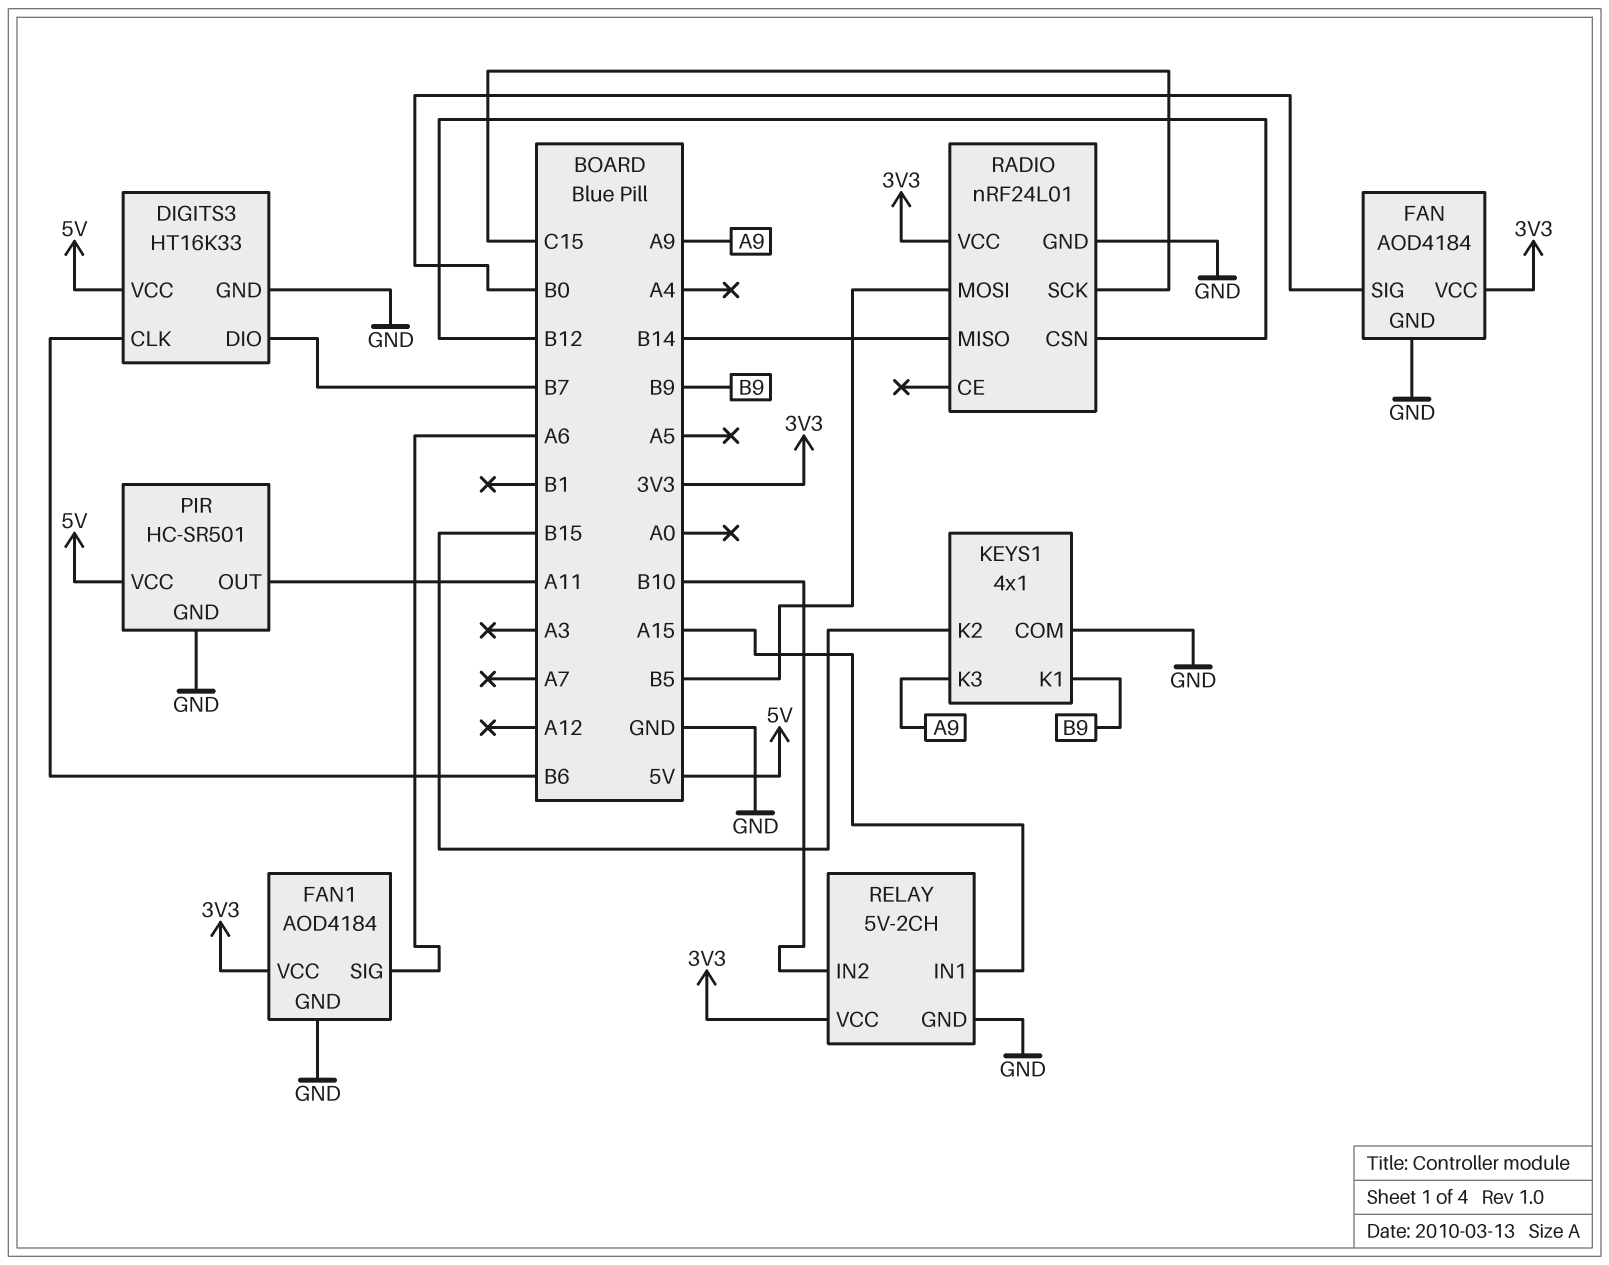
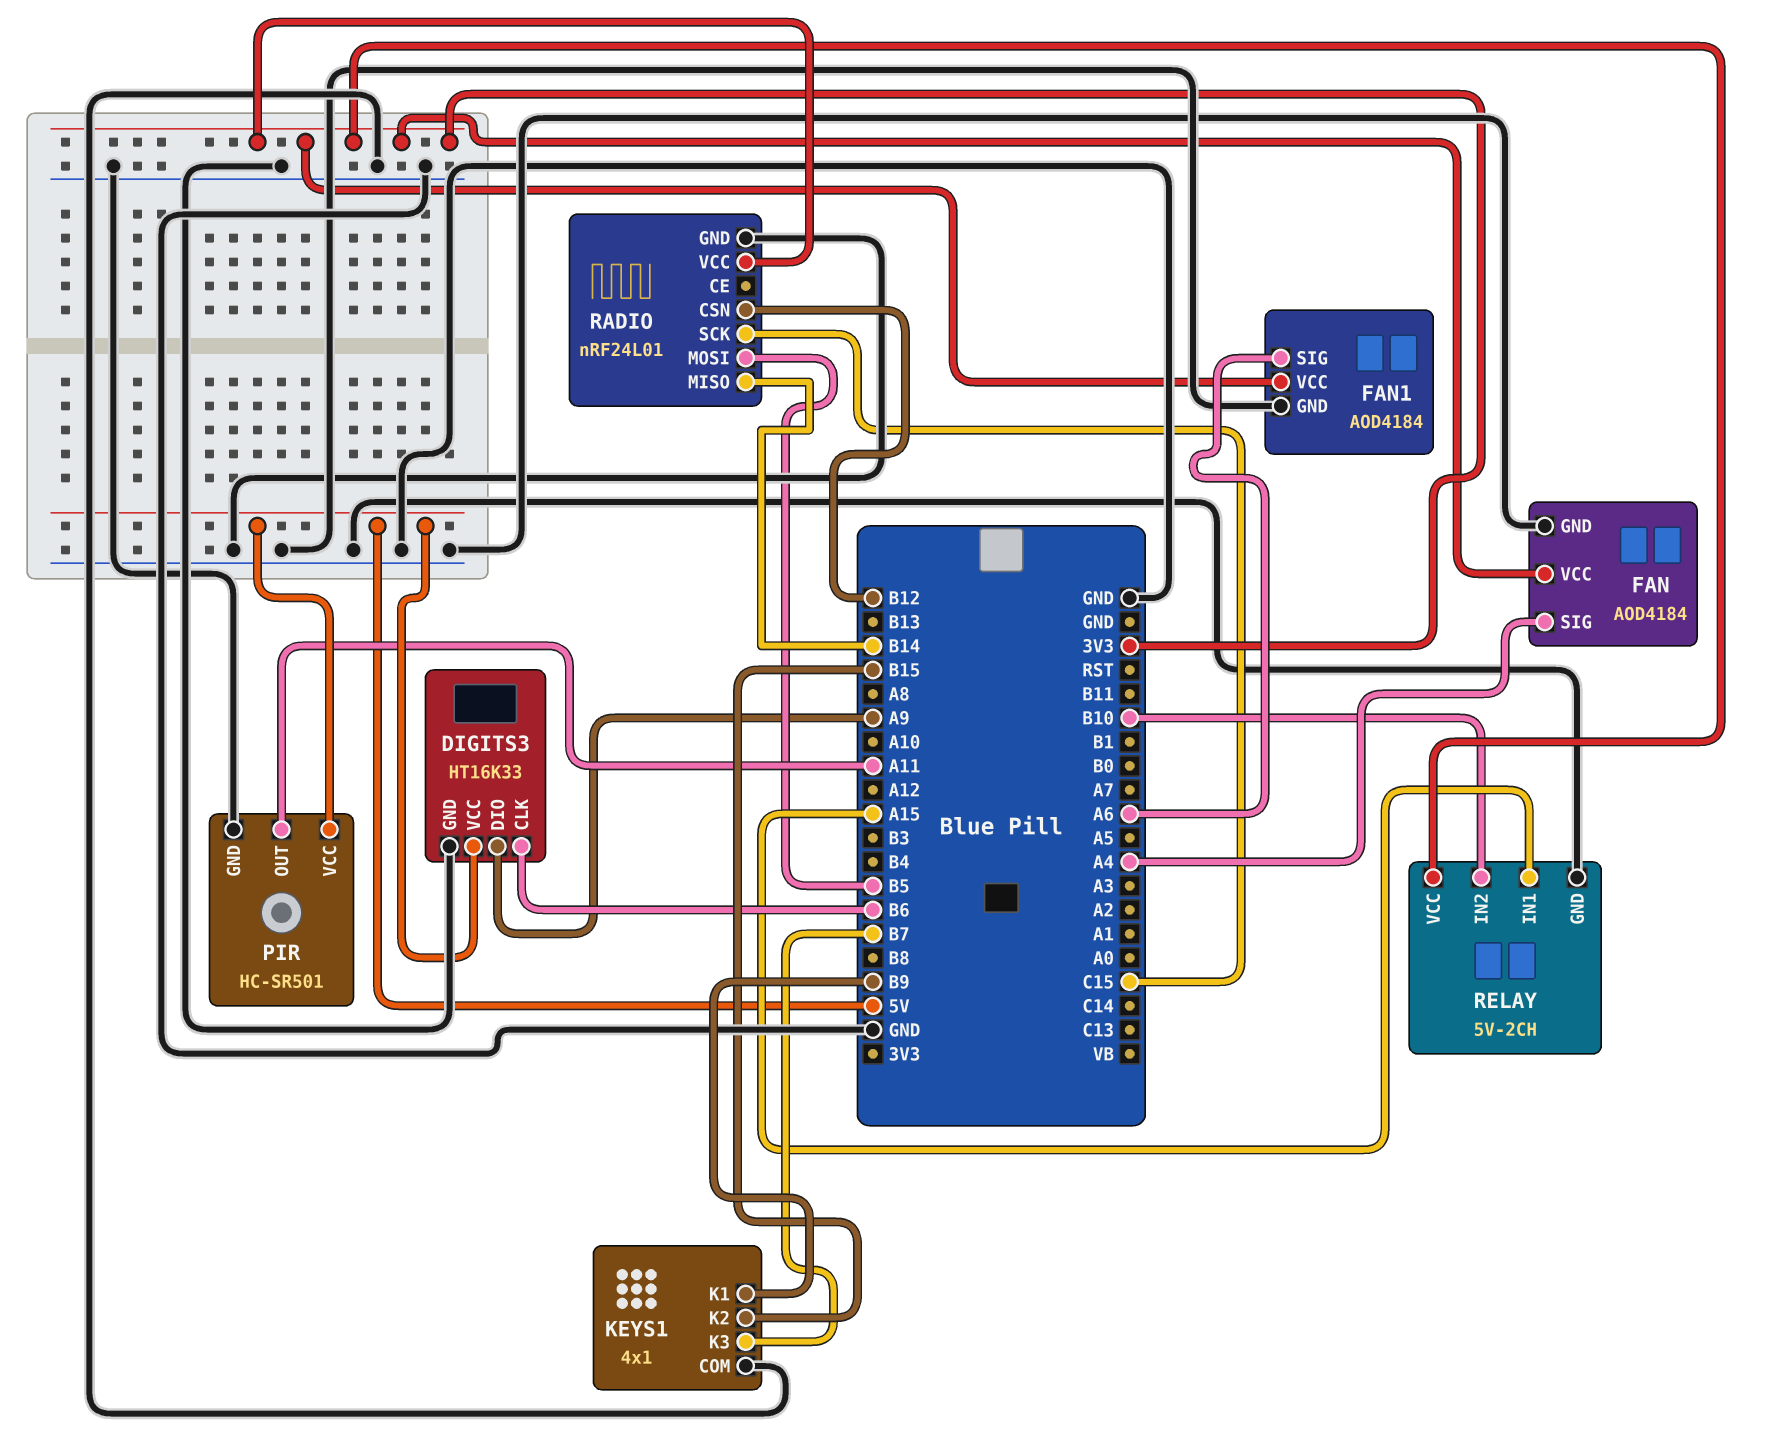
DIGITS3 pin DIO: B7 -> A9
FAN pin SIG: B0 -> A4
KEYS1 pin K3: A9 -> B7

